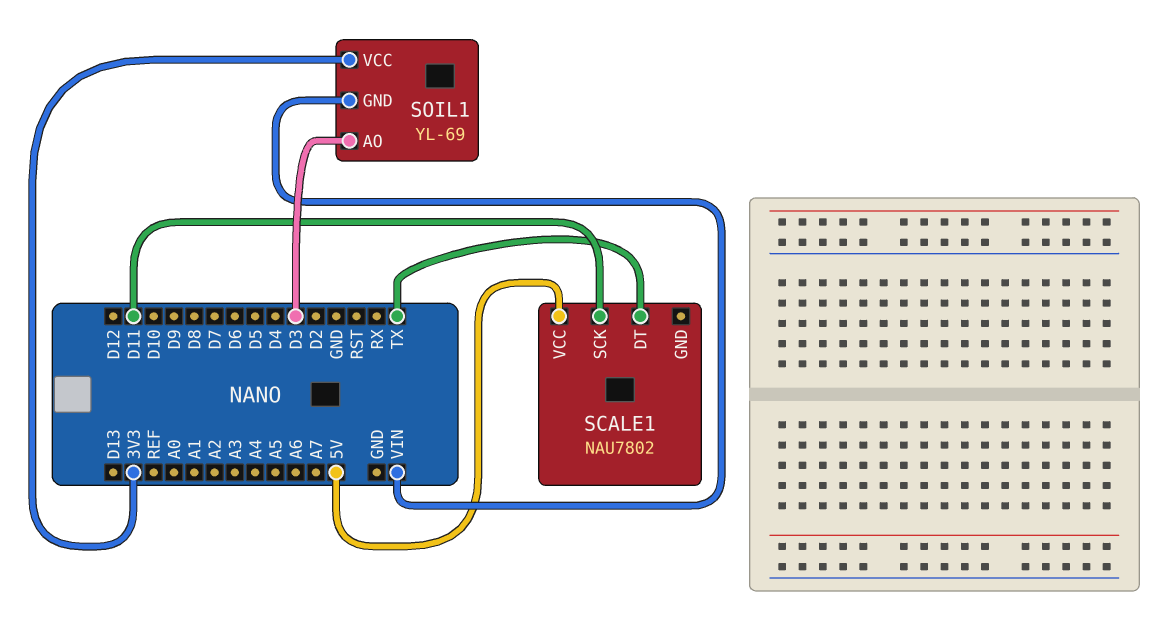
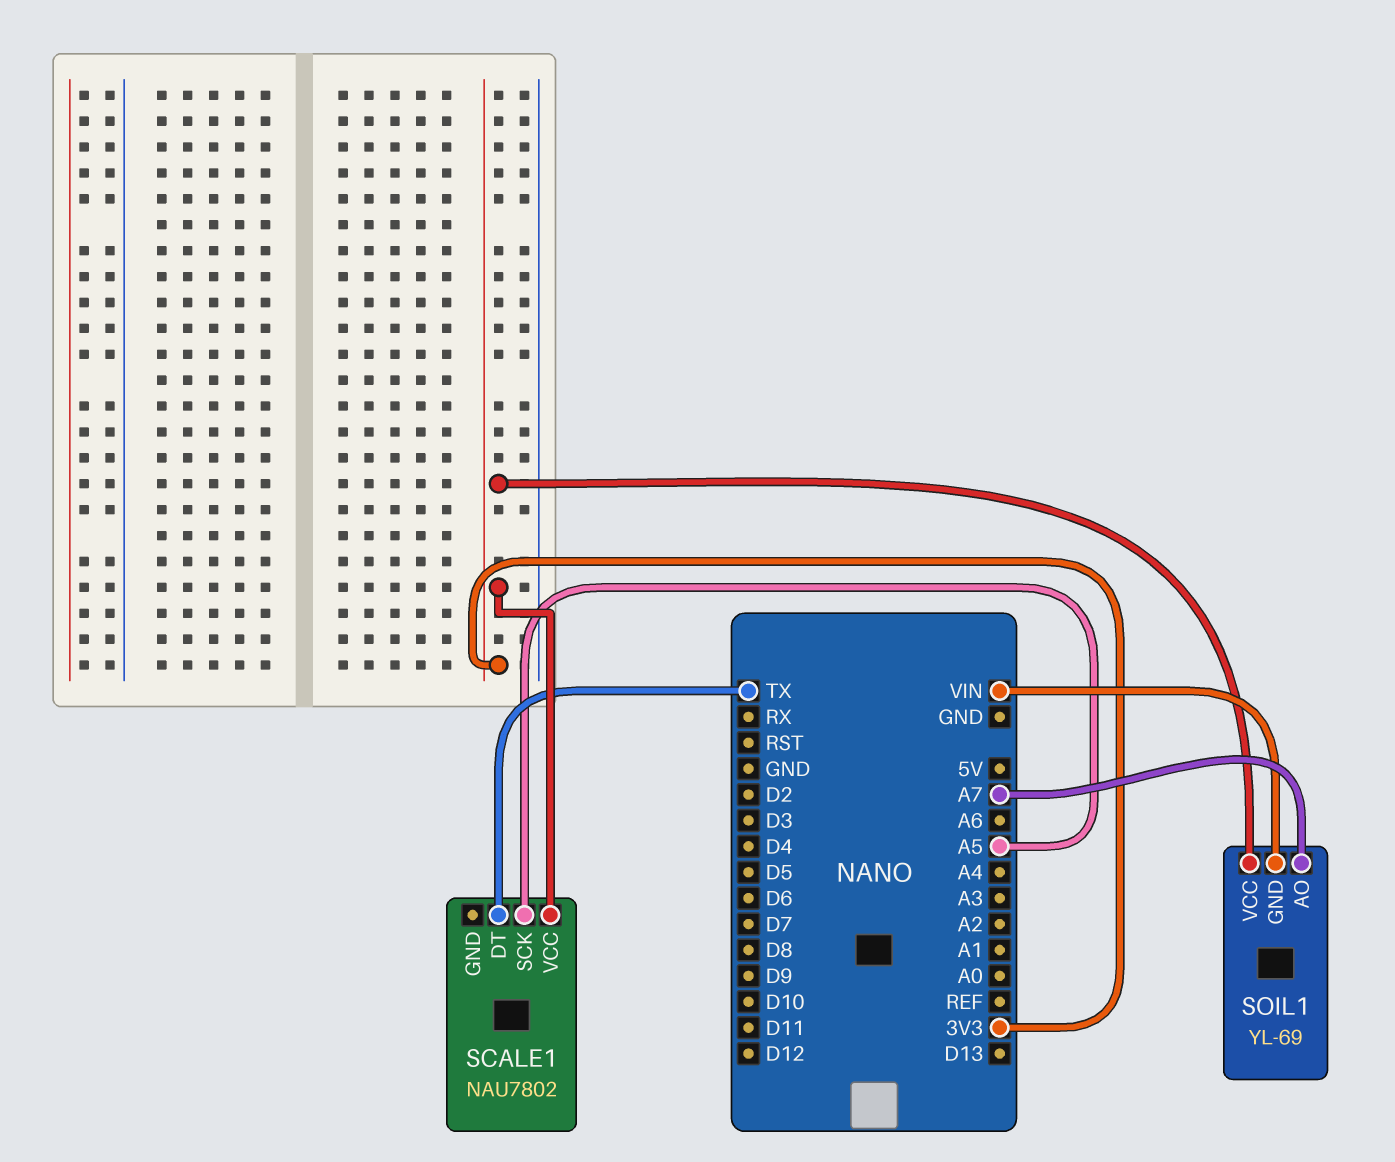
SCALE1 pin SCK: D11 -> A5
SCALE1 pin VCC: 5V -> 3V3
SOIL1 pin AO: D3 -> A7

